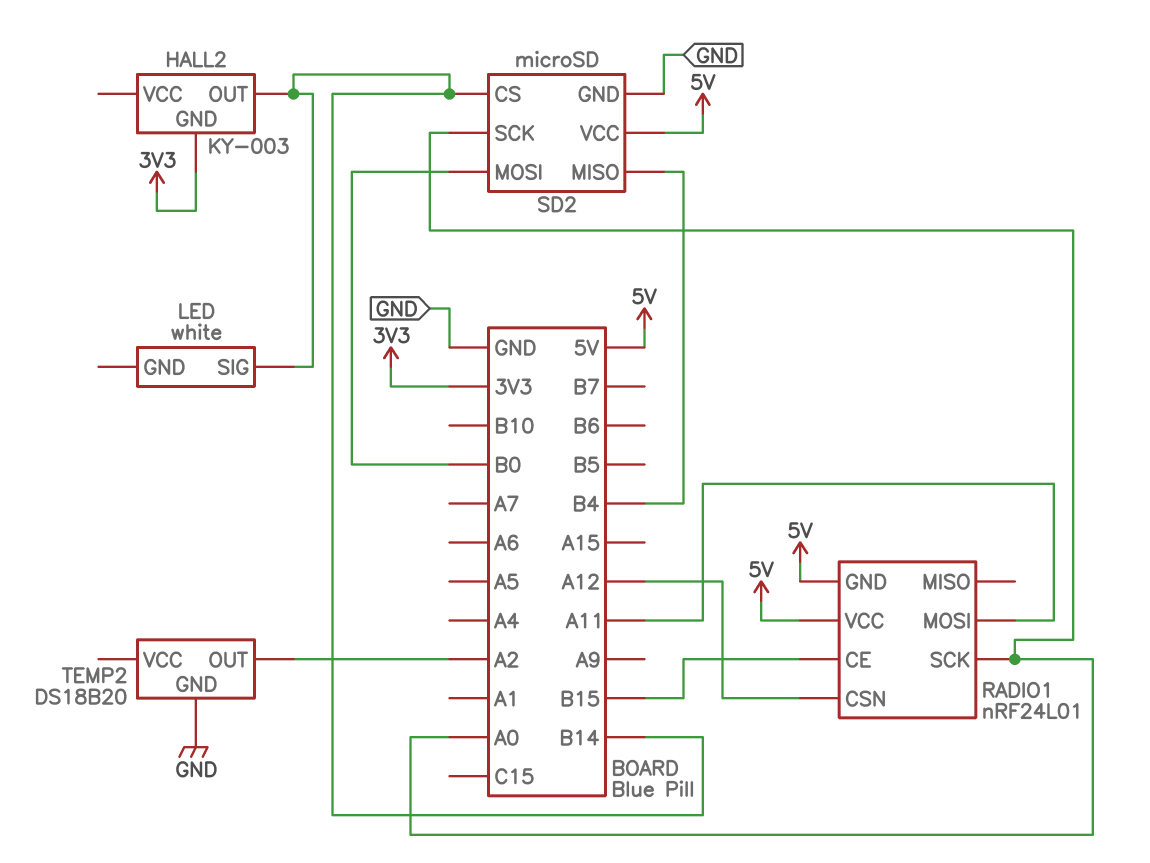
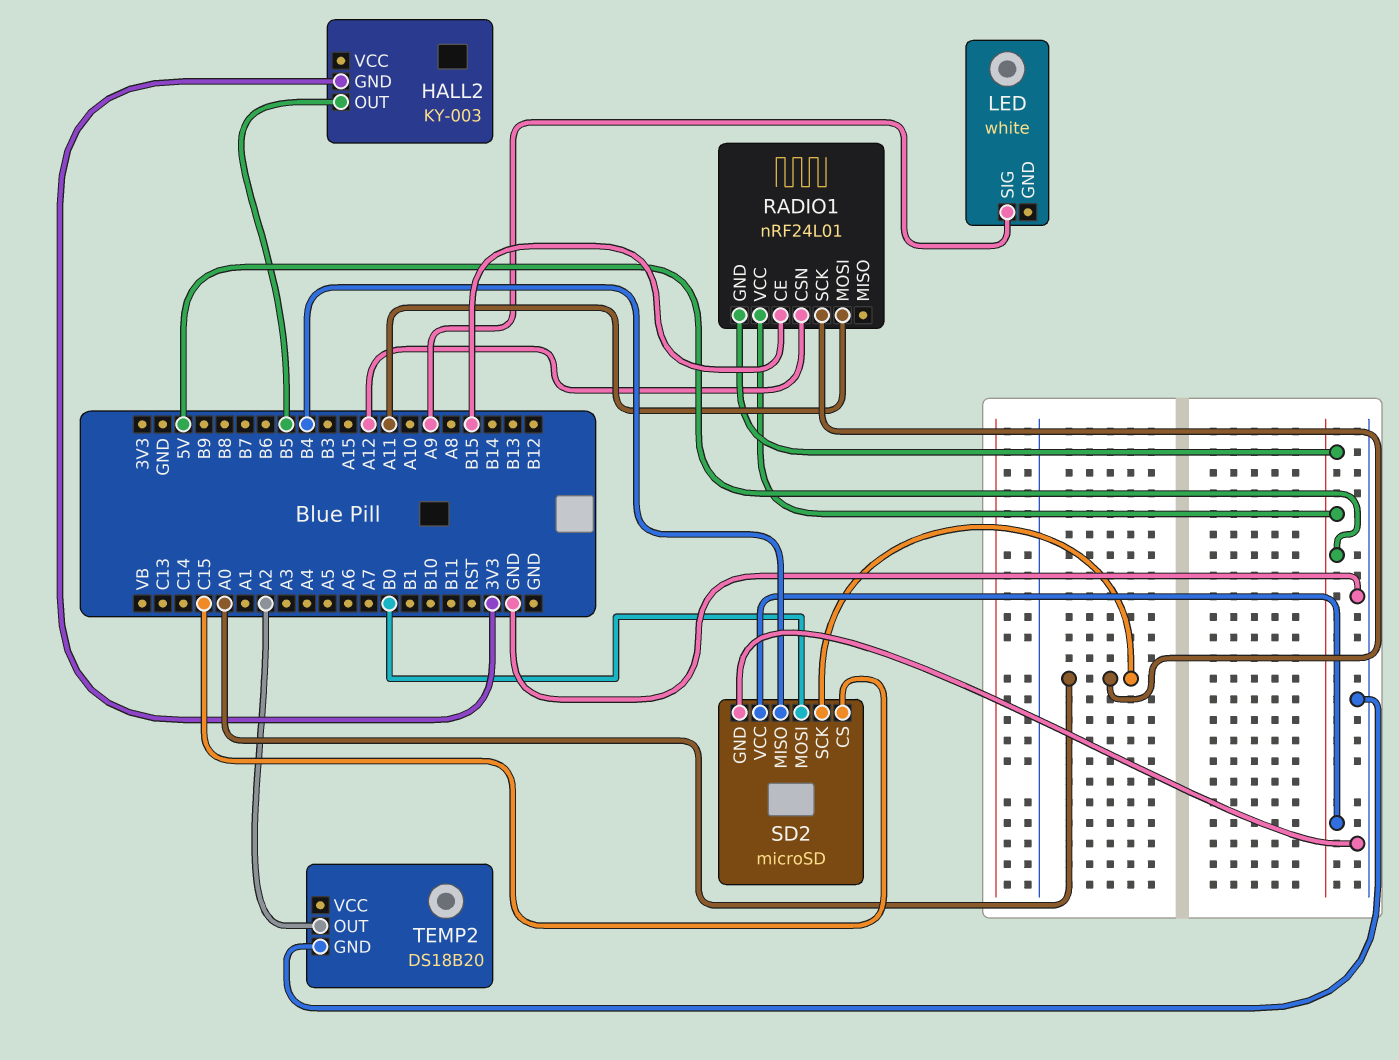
HALL2 pin OUT: B14 -> B5
LED pin SIG: B14 -> A9
SD2 pin CS: B14 -> C15

